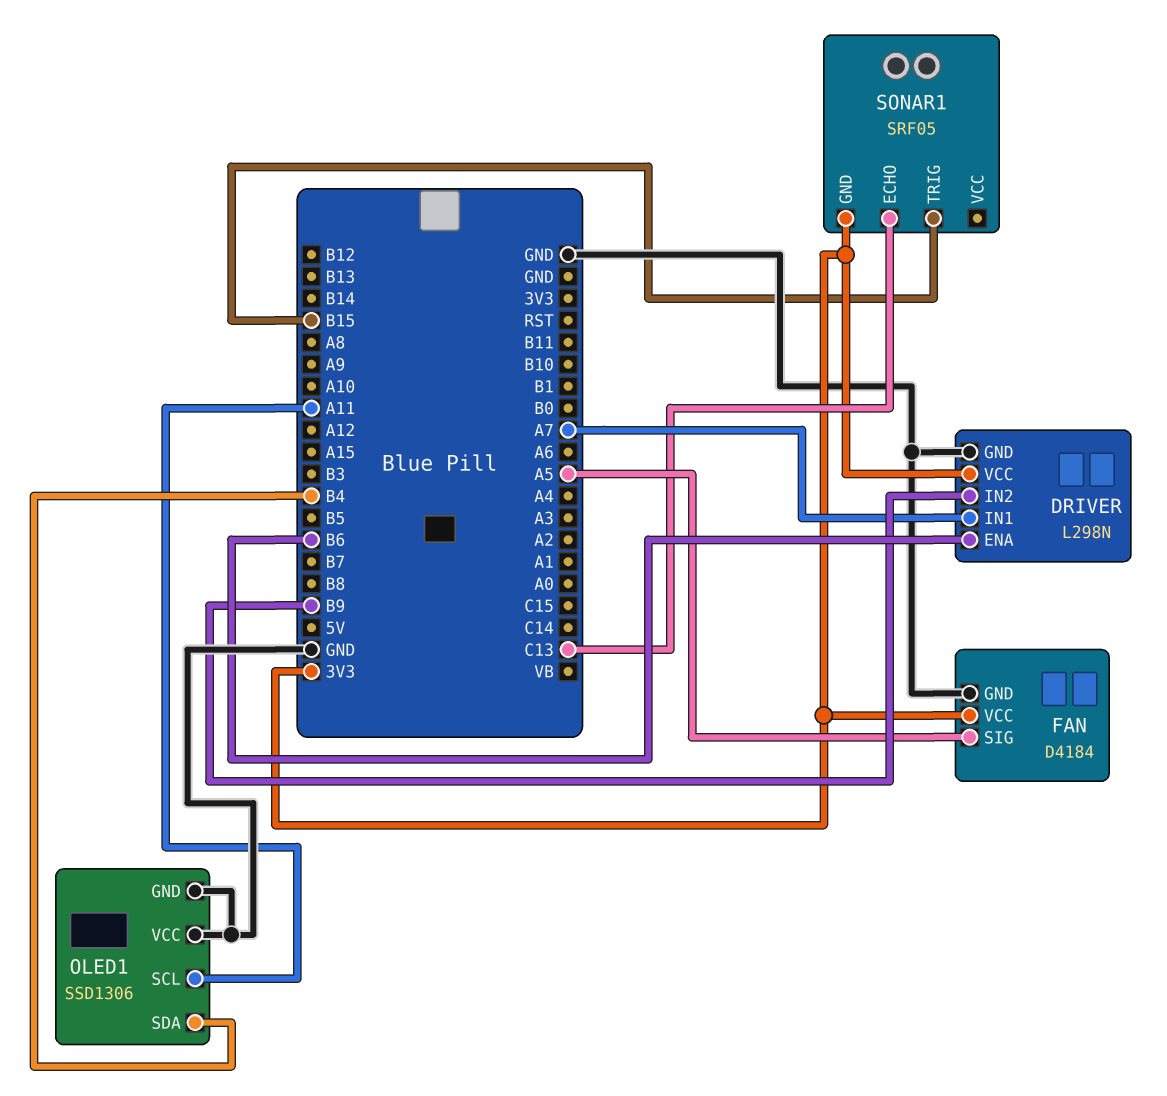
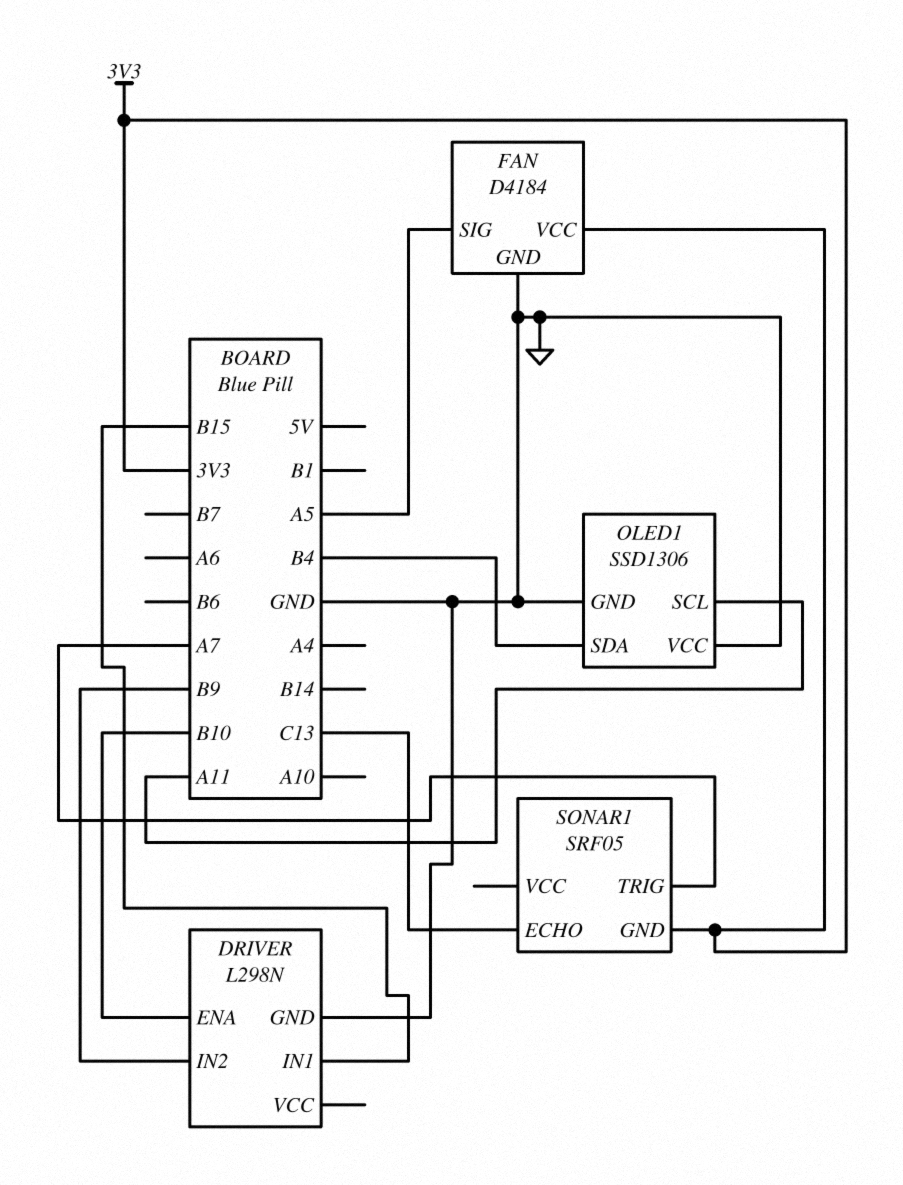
DRIVER pin ENA: B6 -> B10
DRIVER pin IN1: A7 -> B15
DRIVER pin VCC: 3V3 -> none
SONAR1 pin TRIG: B15 -> A7

